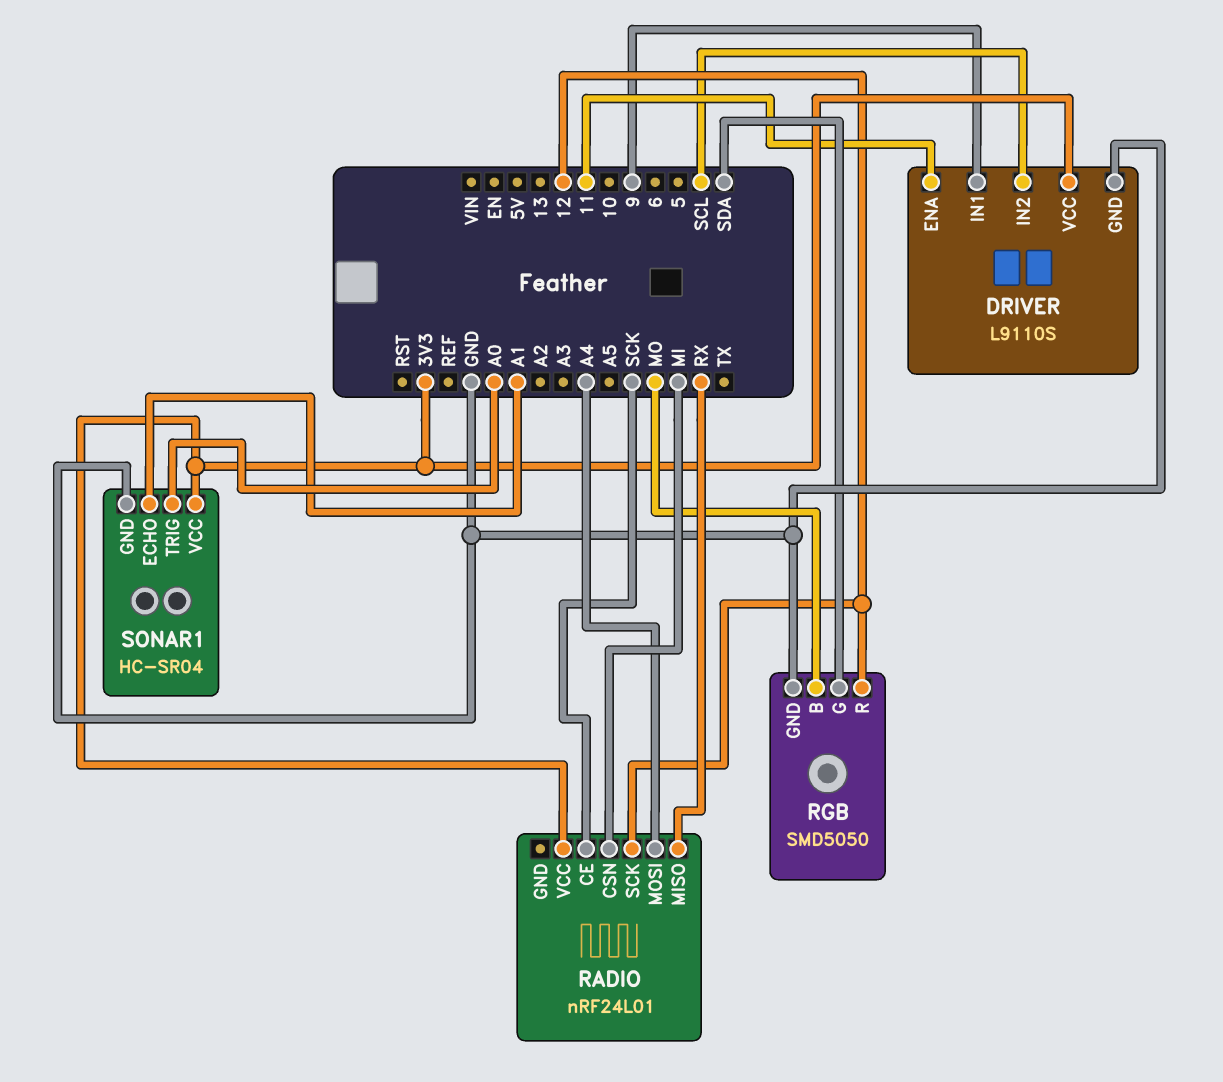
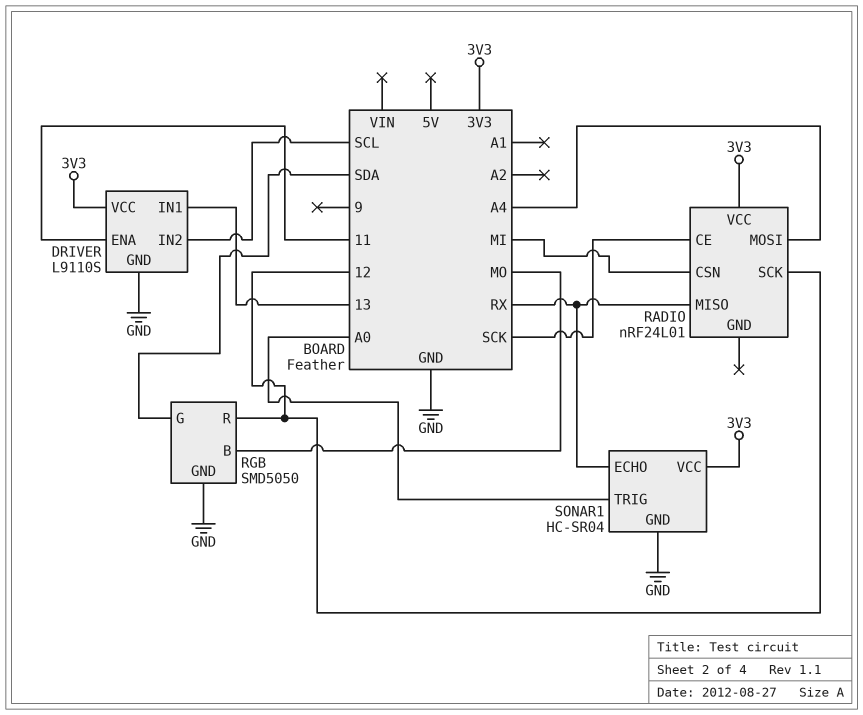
DRIVER pin IN1: 9 -> 13
SONAR1 pin ECHO: A1 -> RX

